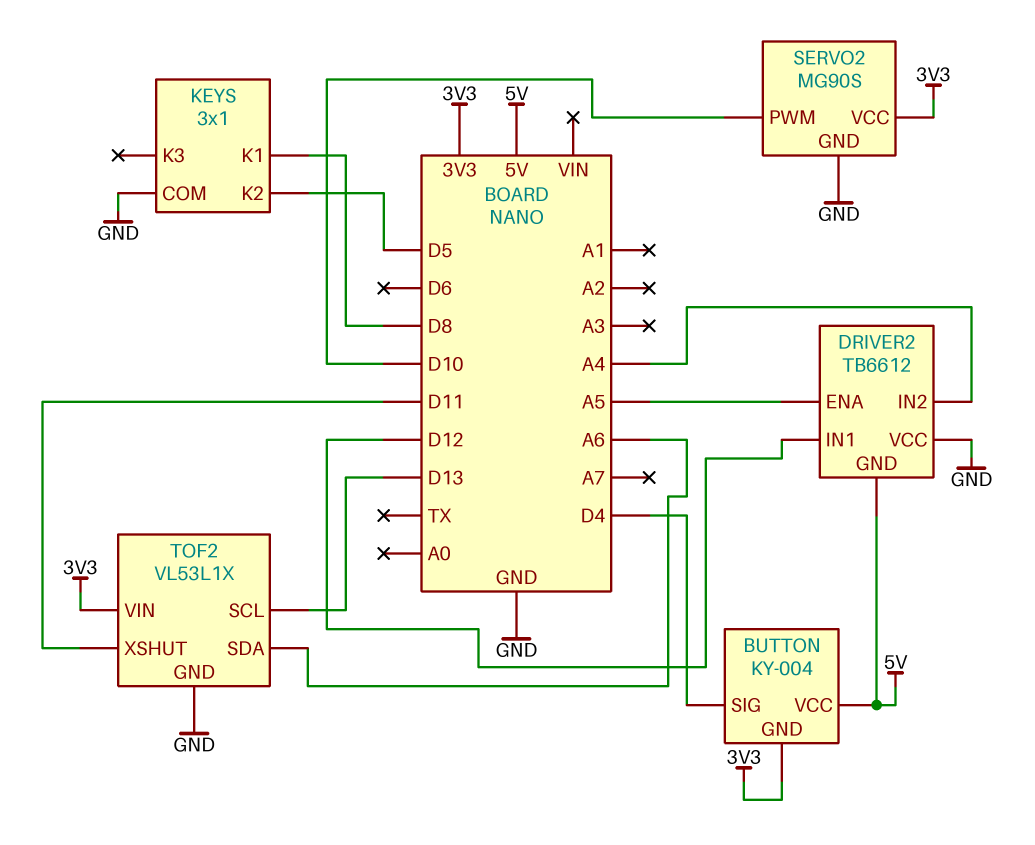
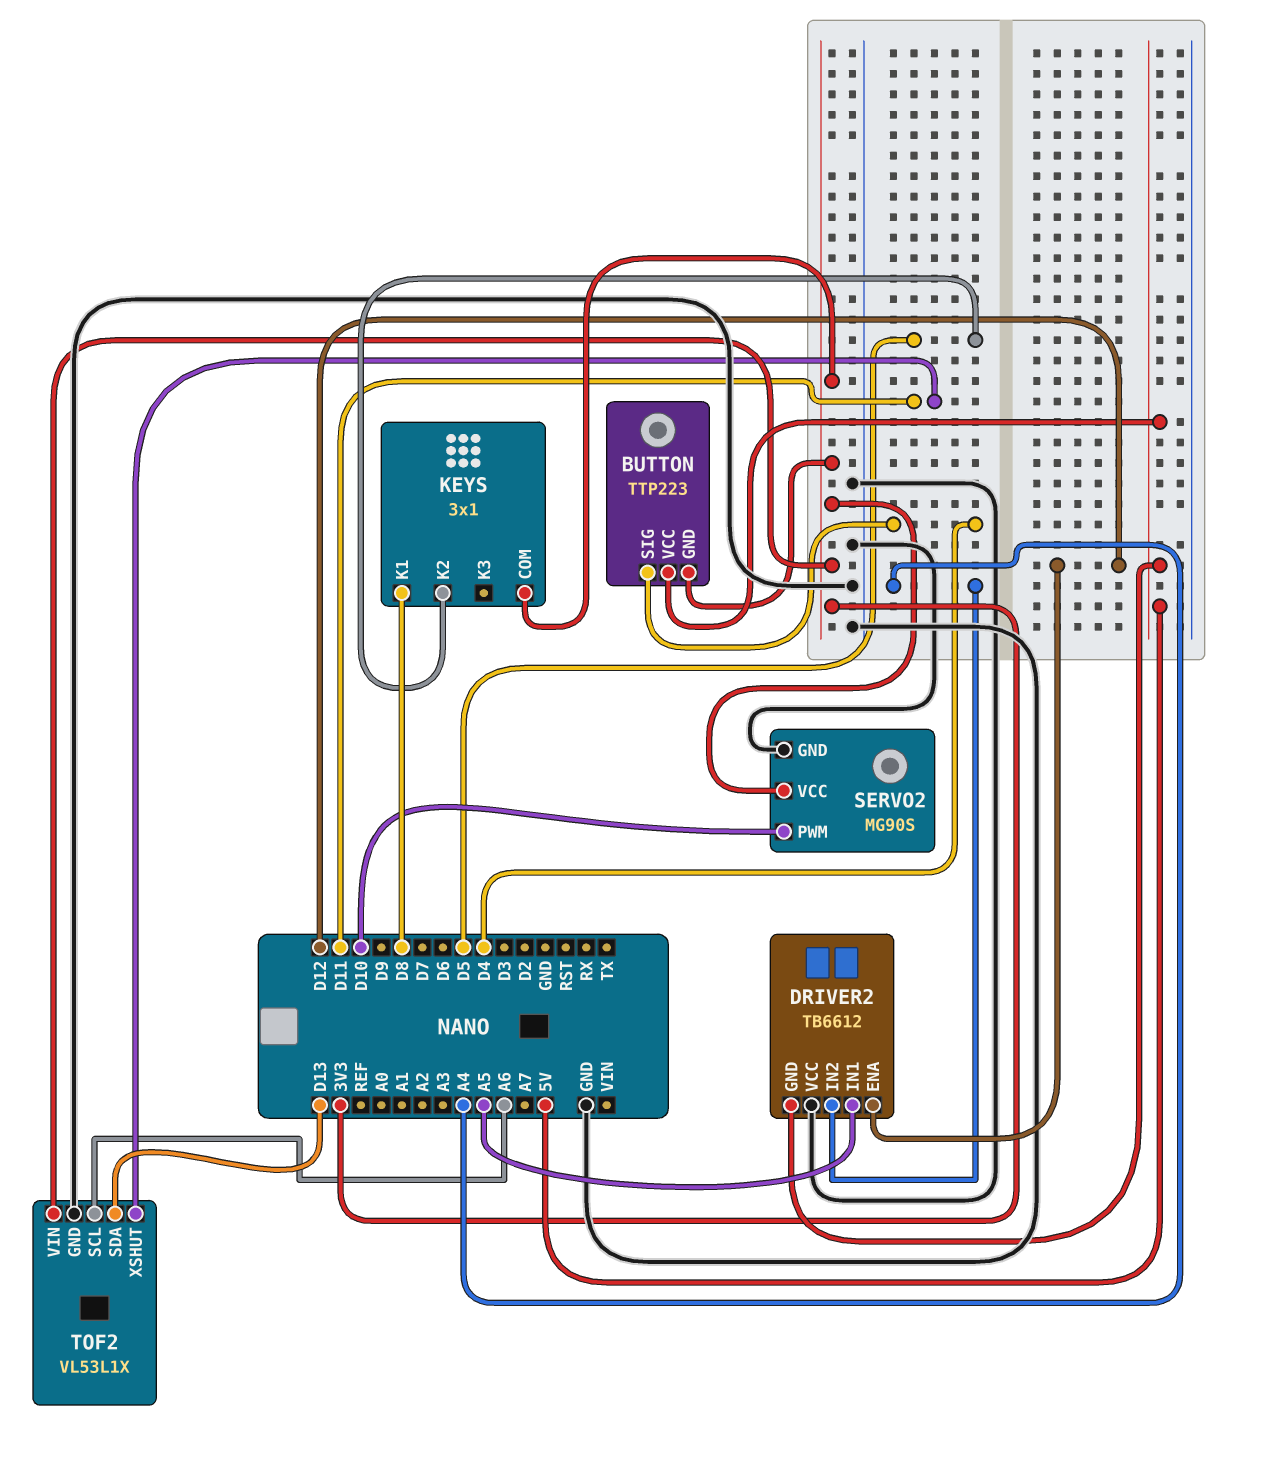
BUTTON: KY-004 -> TTP223
DRIVER2 pin ENA: A5 -> D12
DRIVER2 pin IN1: D12 -> A5
KEYS pin COM: GND -> 3V3
TOF2 pin SCL: D13 -> A6
TOF2 pin SDA: A6 -> D13

